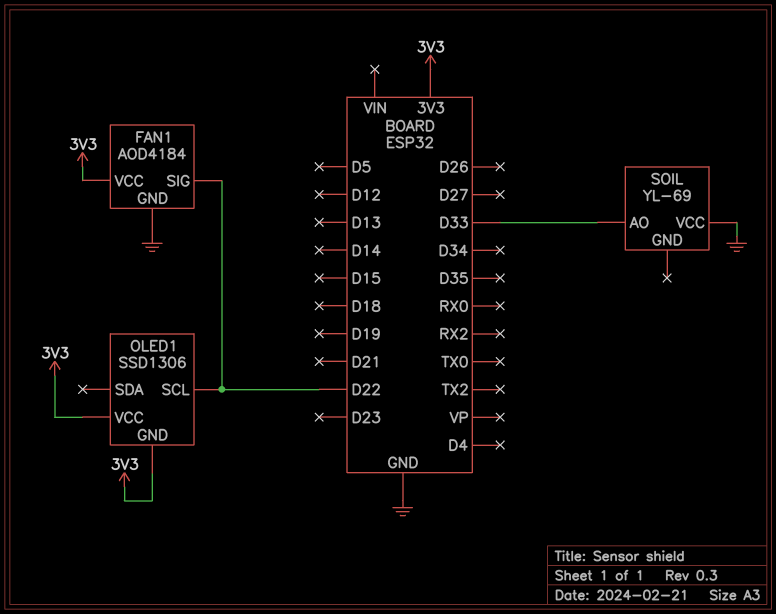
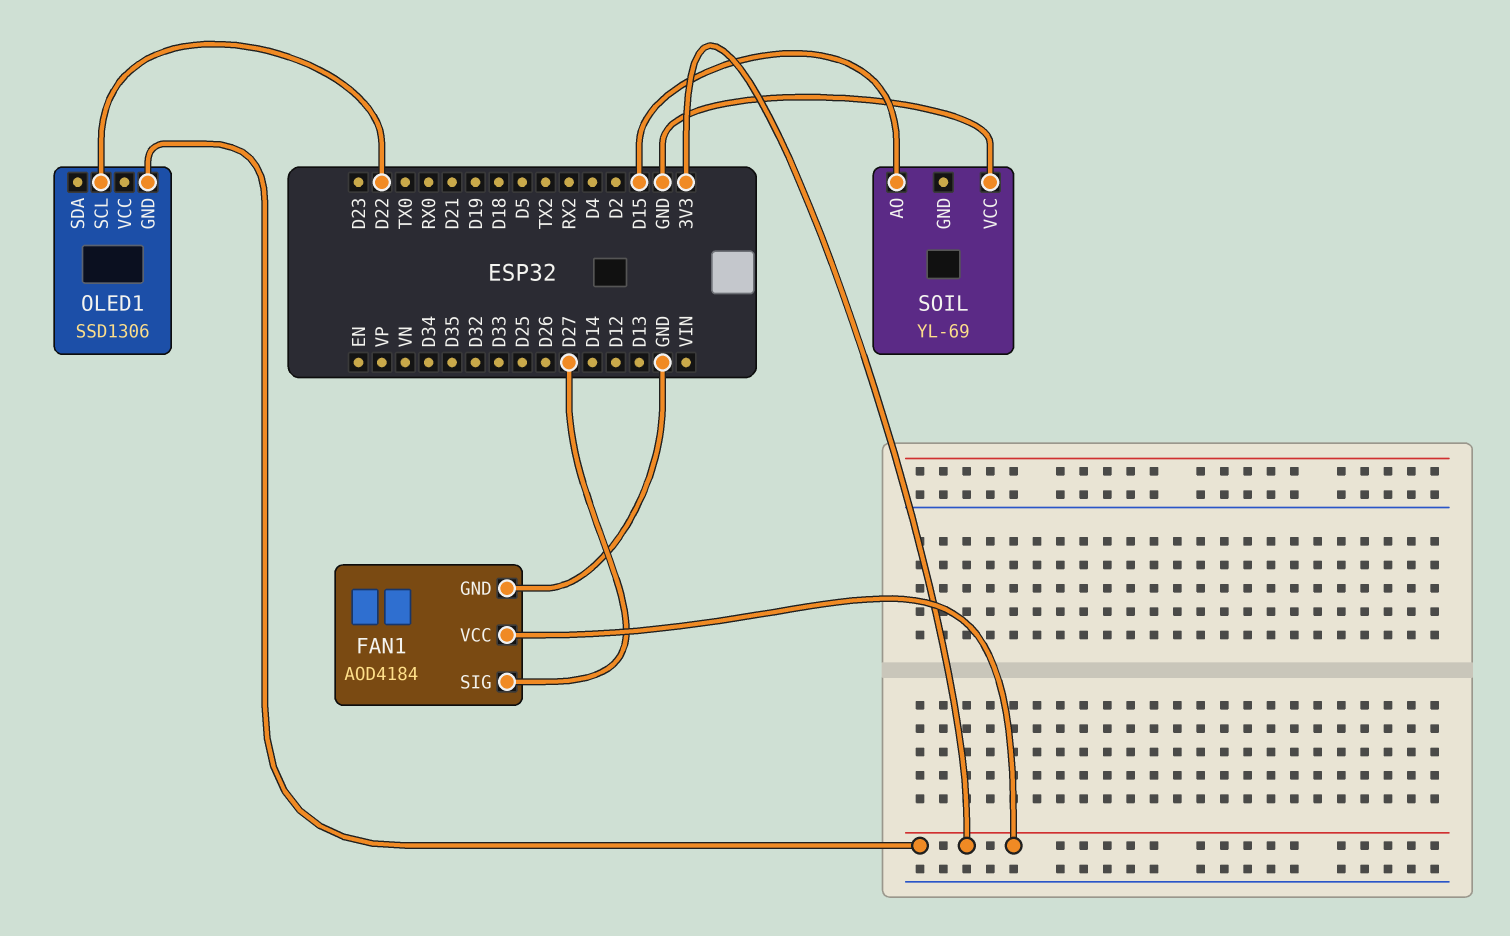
FAN1 pin SIG: D22 -> D27
OLED1 pin VCC: 3V3 -> none
SOIL pin AO: D33 -> D15

